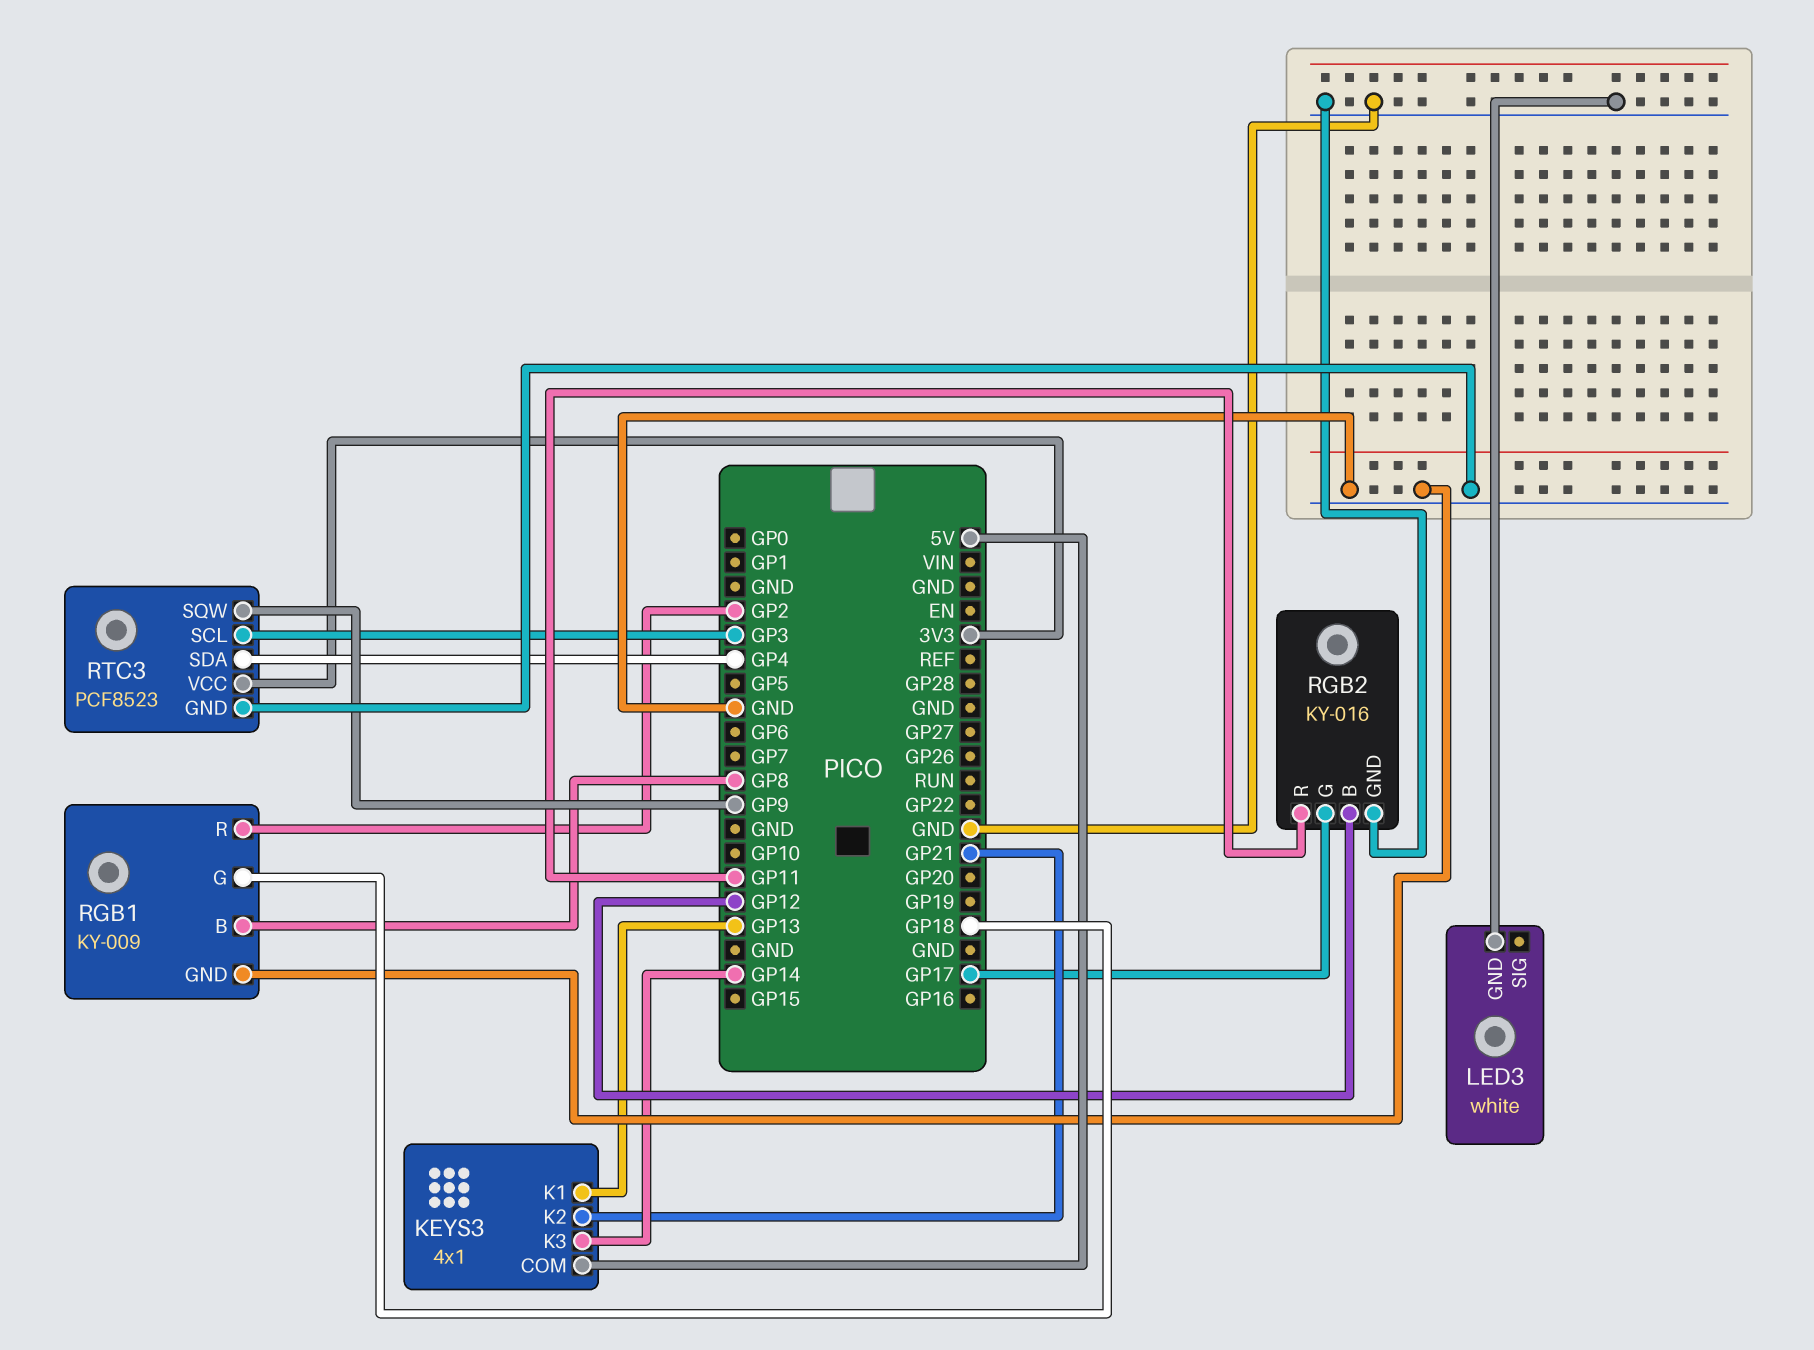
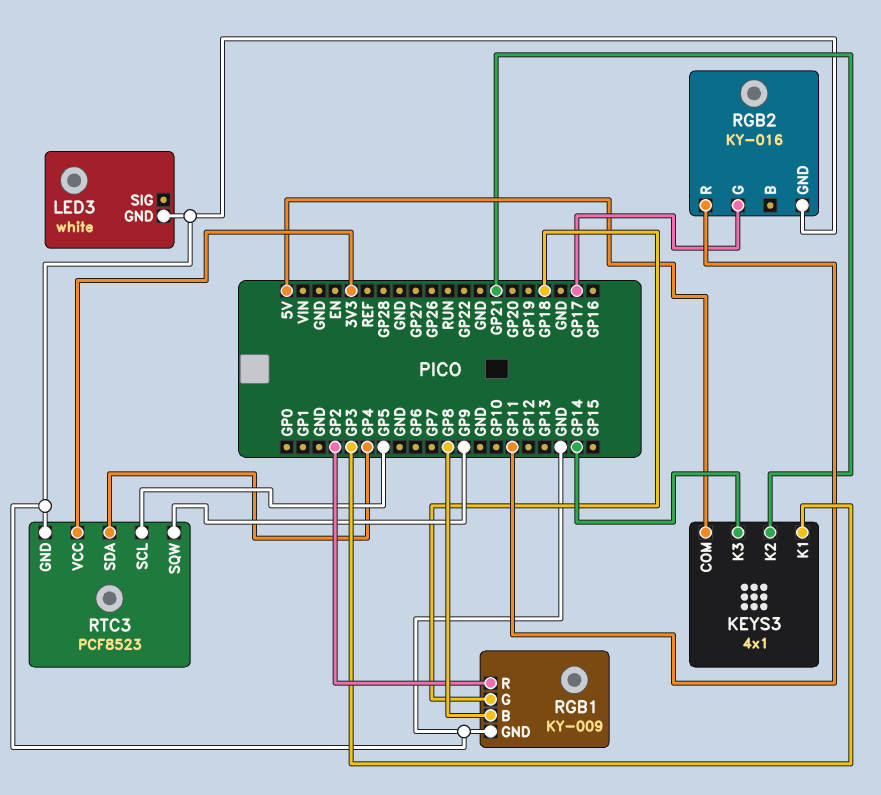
KEYS3 pin K1: GP13 -> GP3
RGB2 pin B: GP12 -> none
RTC3 pin SCL: GP3 -> GP5

